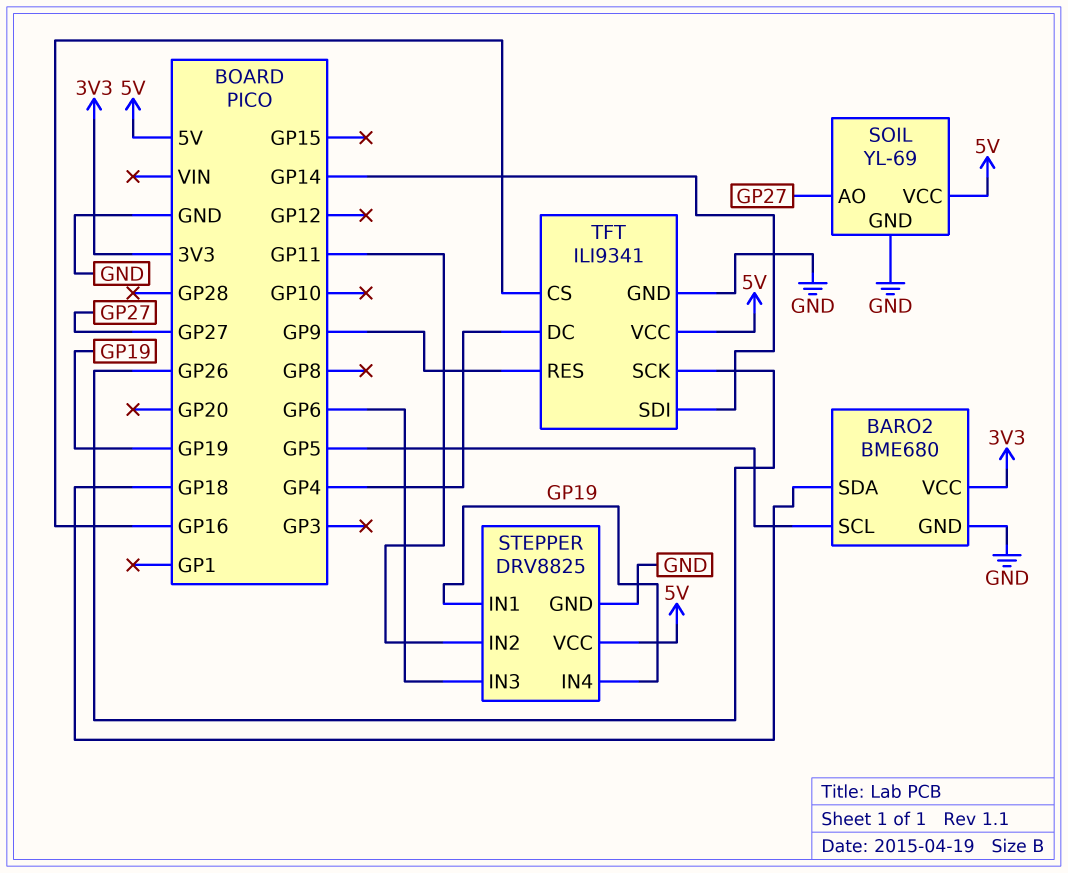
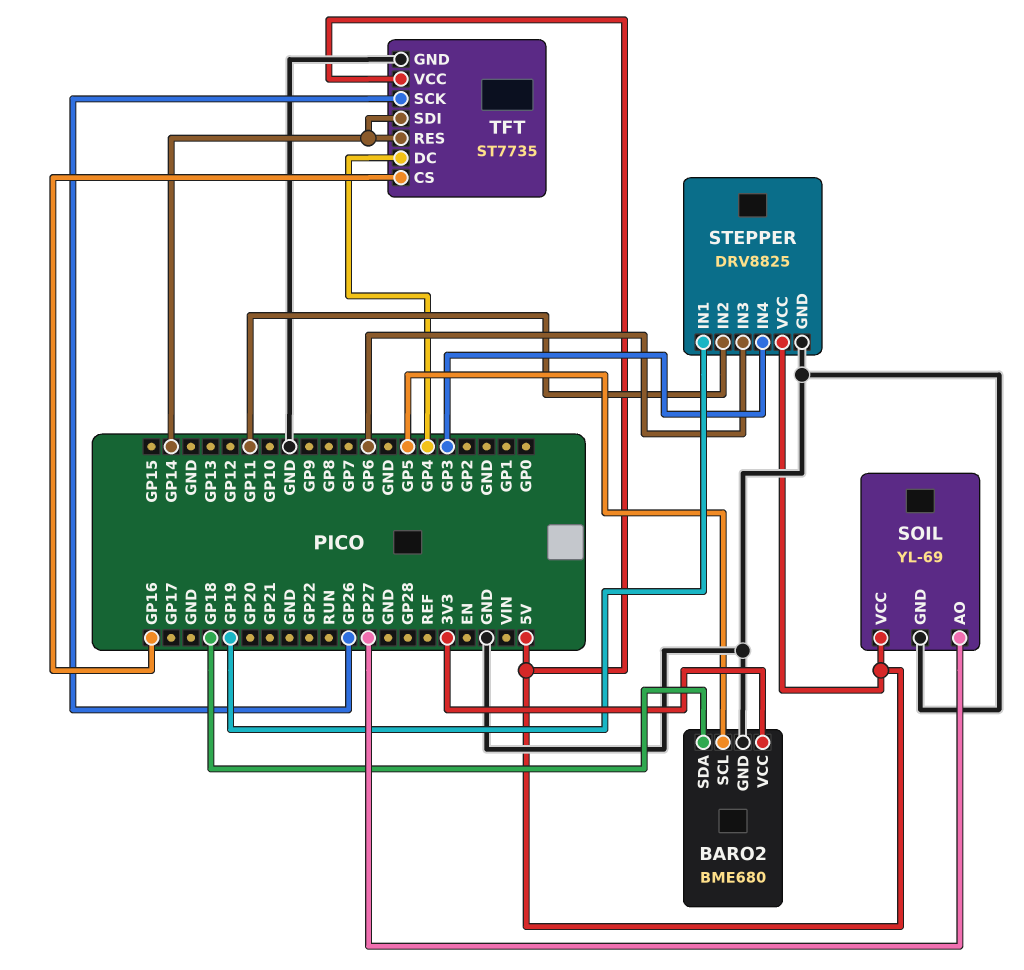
STEPPER pin IN4: GP19 -> GP3
TFT: ILI9341 -> ST7735
TFT pin RES: GP9 -> GP14

